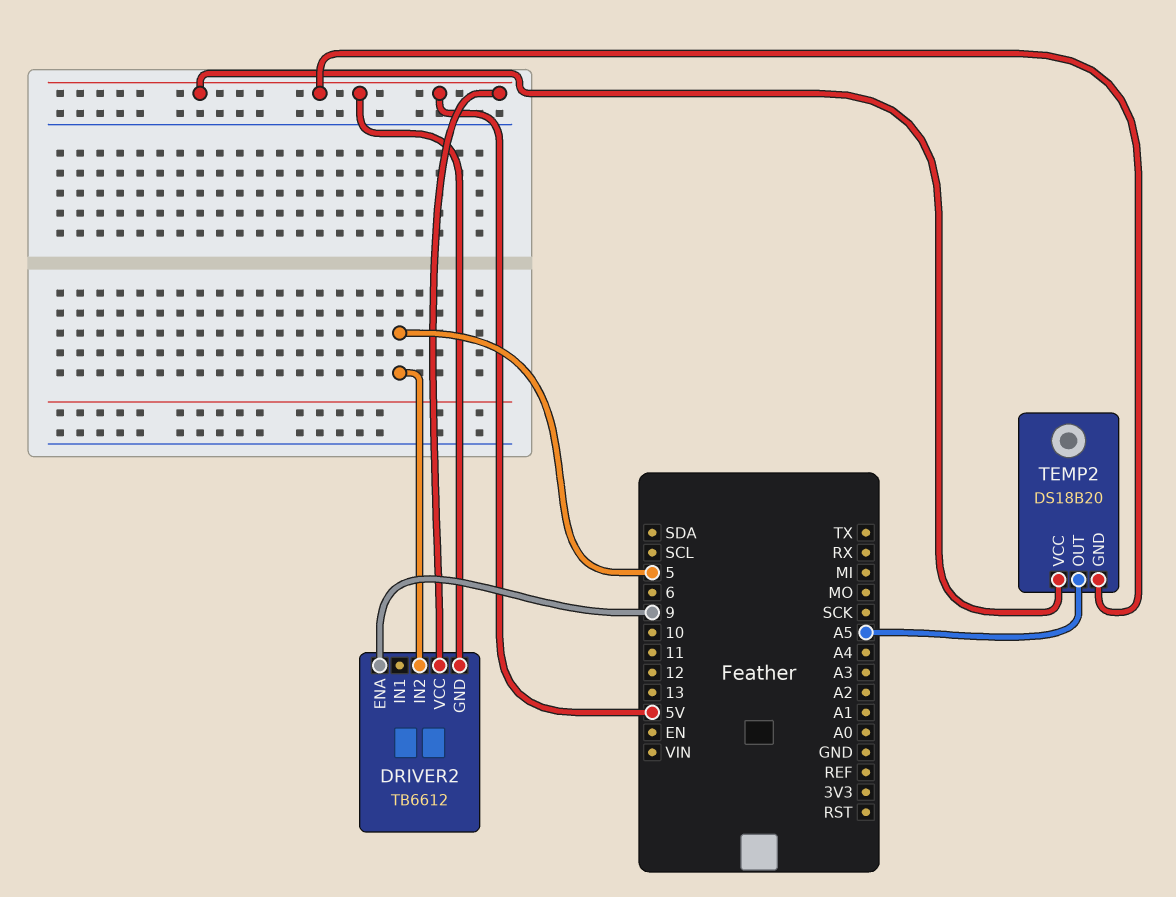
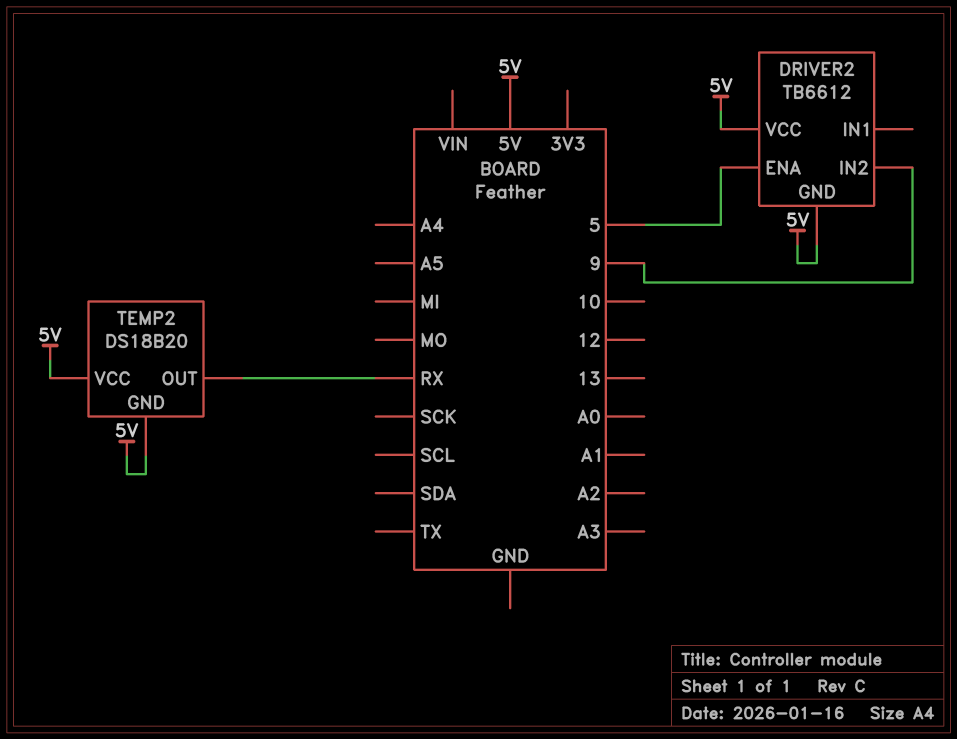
DRIVER2 pin ENA: 9 -> 5
DRIVER2 pin IN2: 5 -> 9
TEMP2 pin OUT: A5 -> RX

